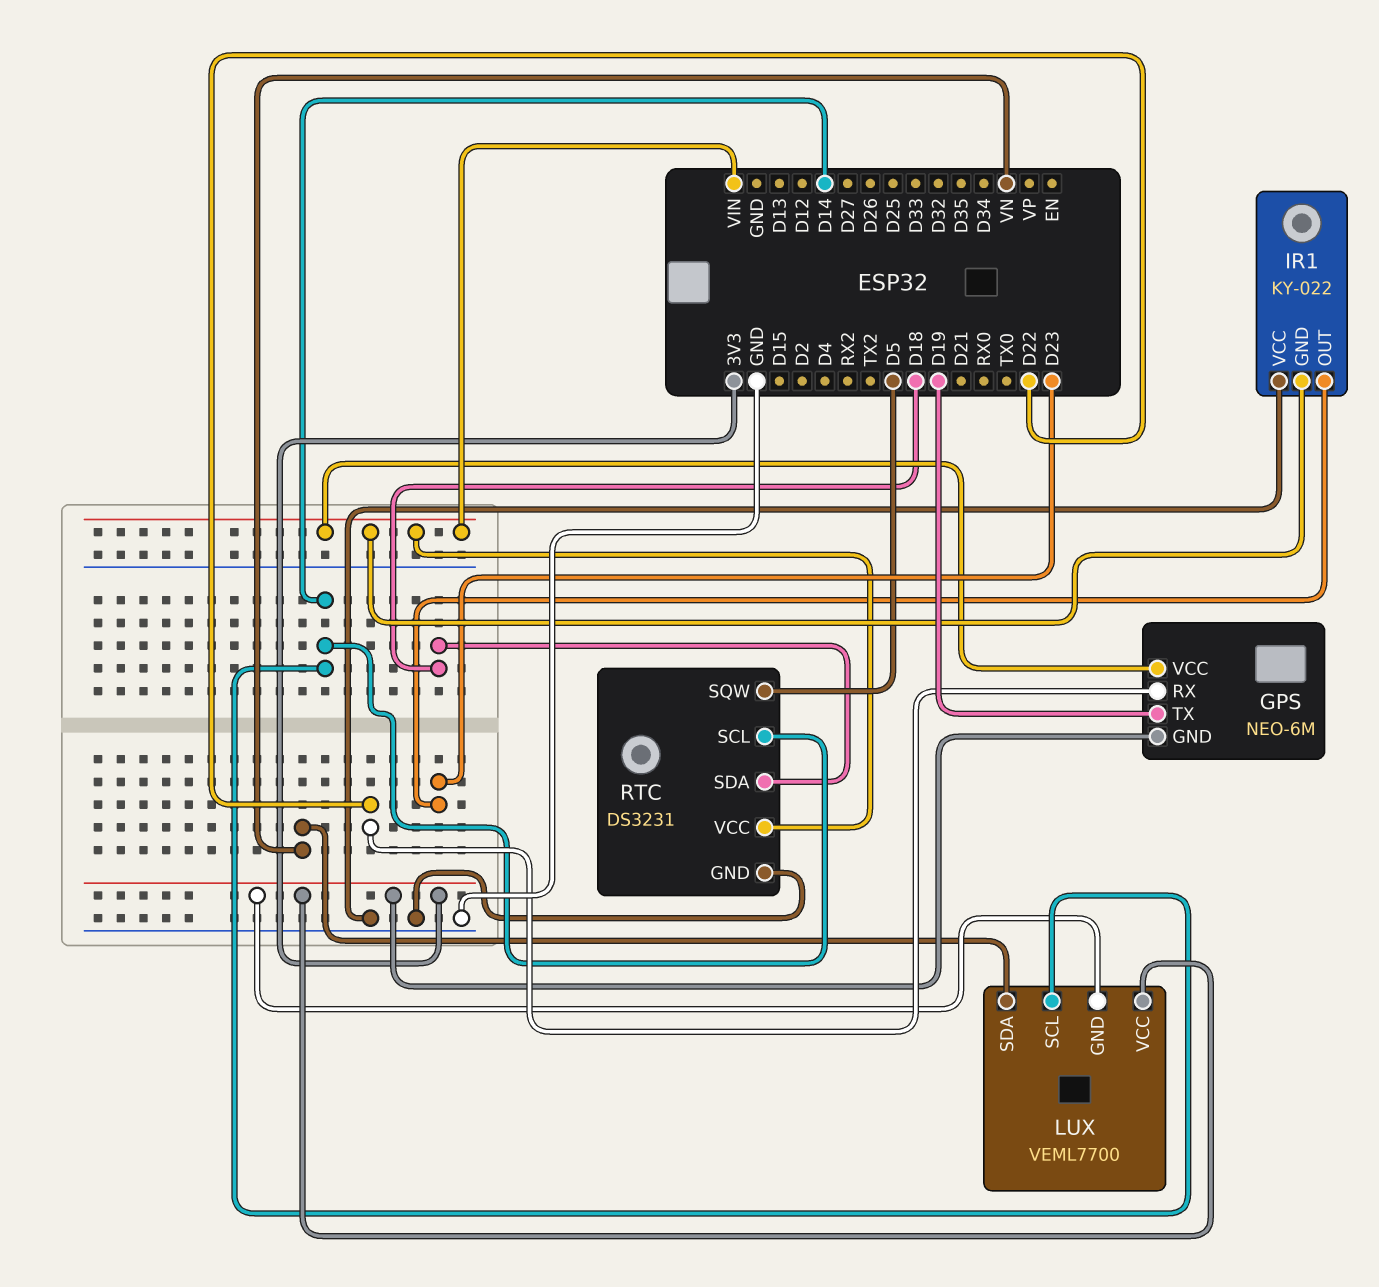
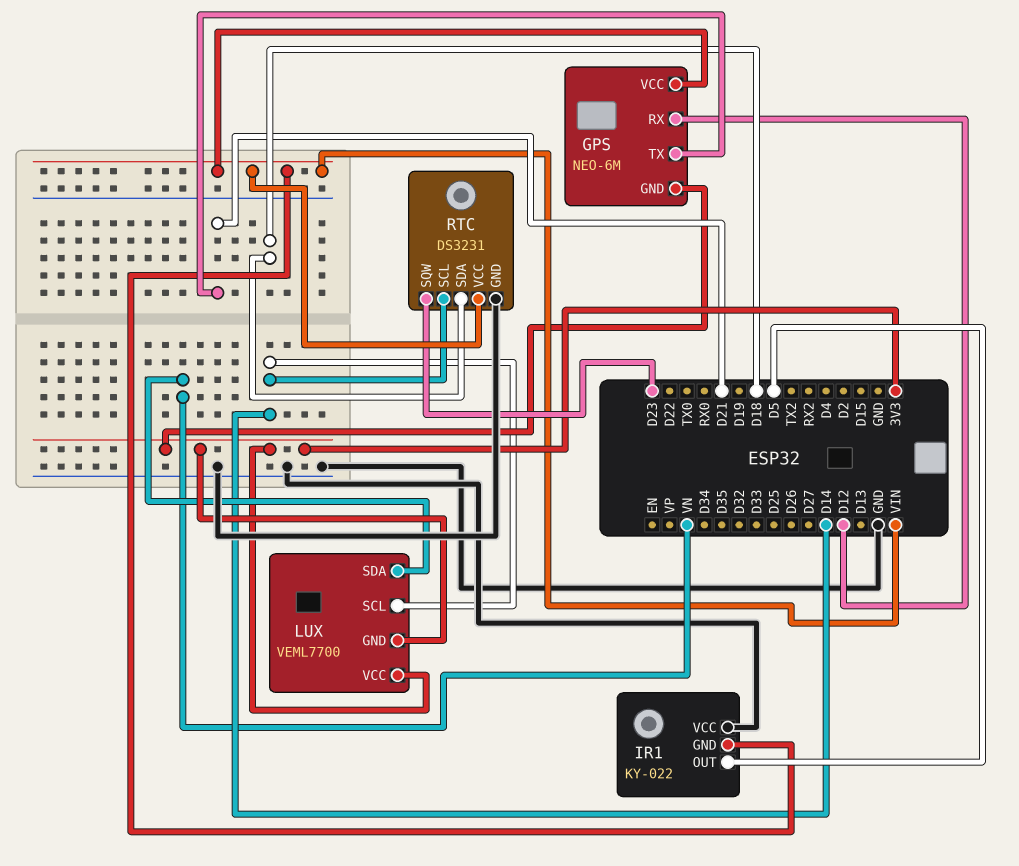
GPS pin RX: D22 -> D12
GPS pin TX: D19 -> D21
IR1 pin OUT: D23 -> D5
RTC pin SQW: D5 -> D23

